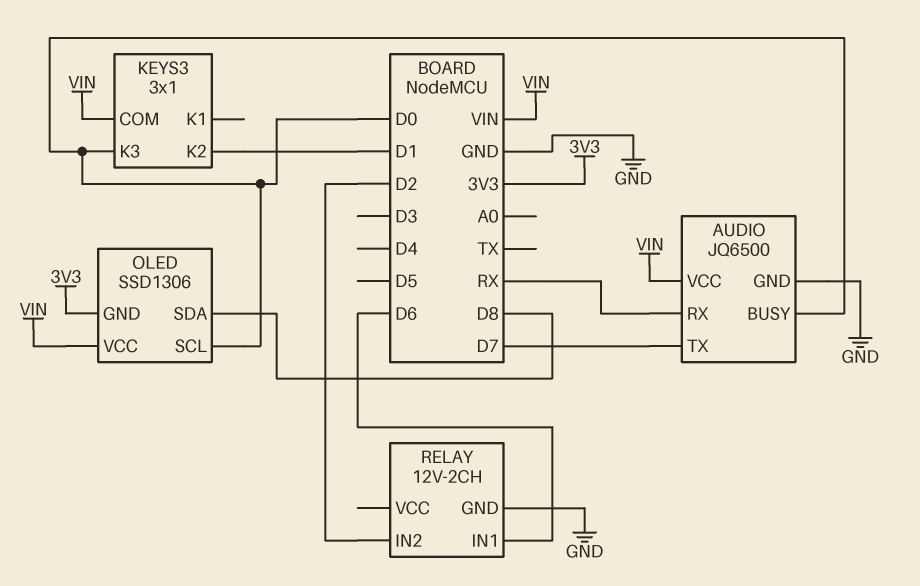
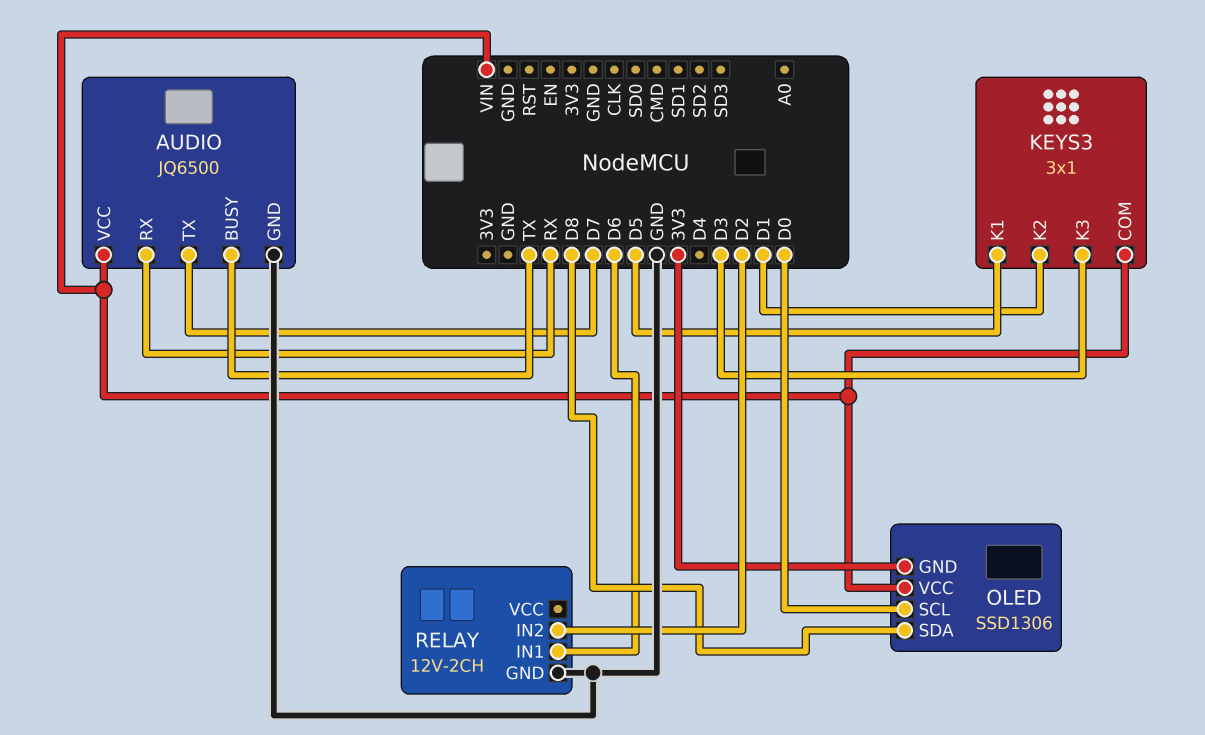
AUDIO pin BUSY: D0 -> TX
KEYS3 pin K1: none -> D5
KEYS3 pin K3: D0 -> D3

